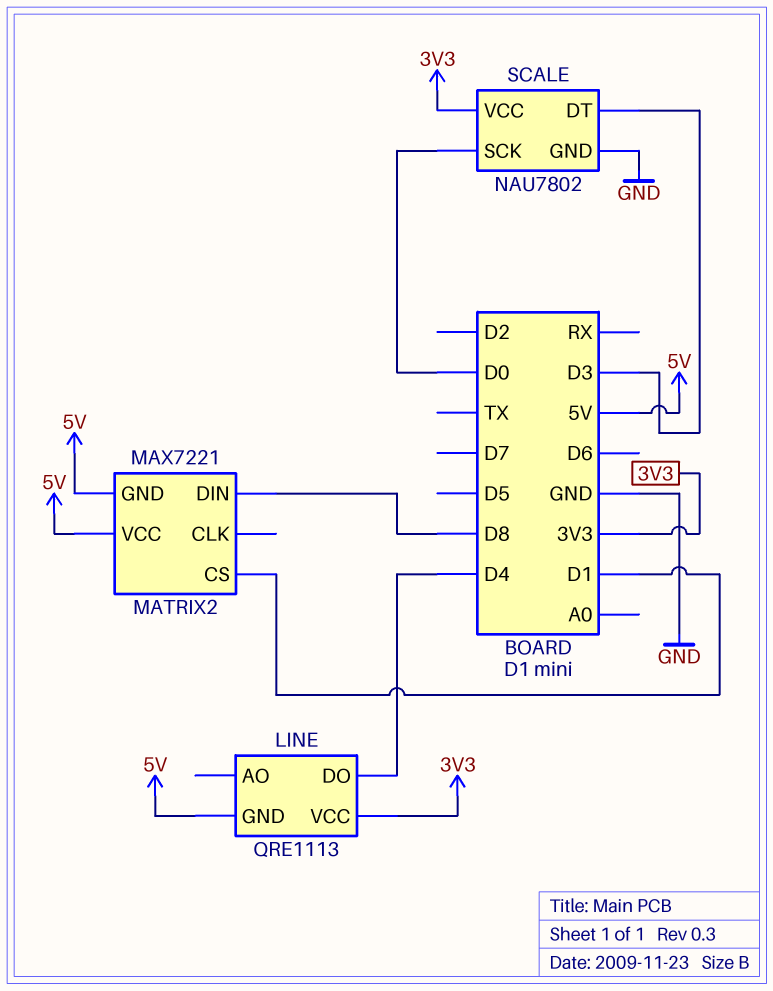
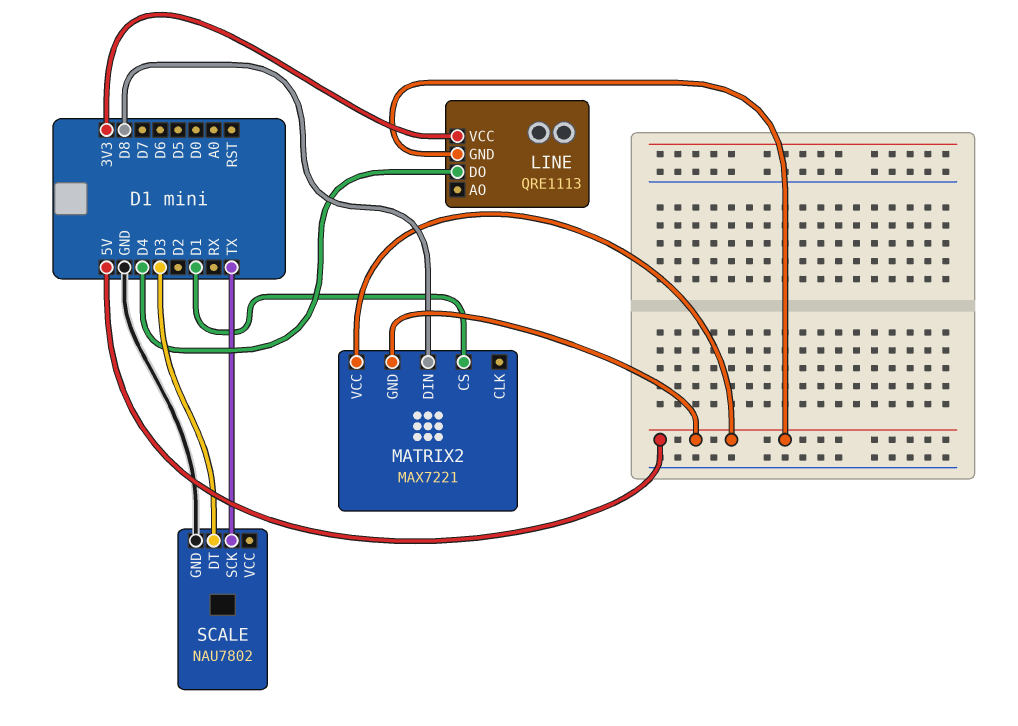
SCALE pin SCK: D0 -> TX
SCALE pin VCC: 3V3 -> none

